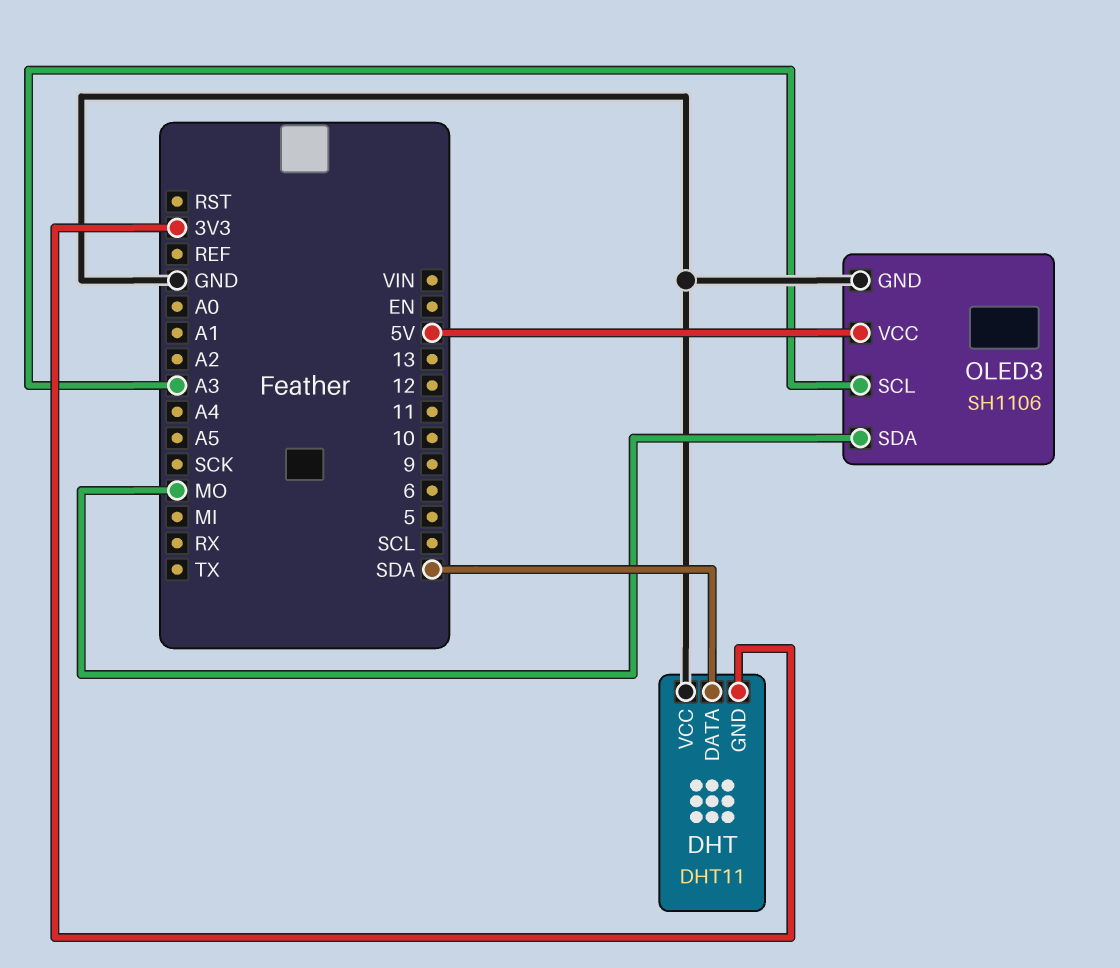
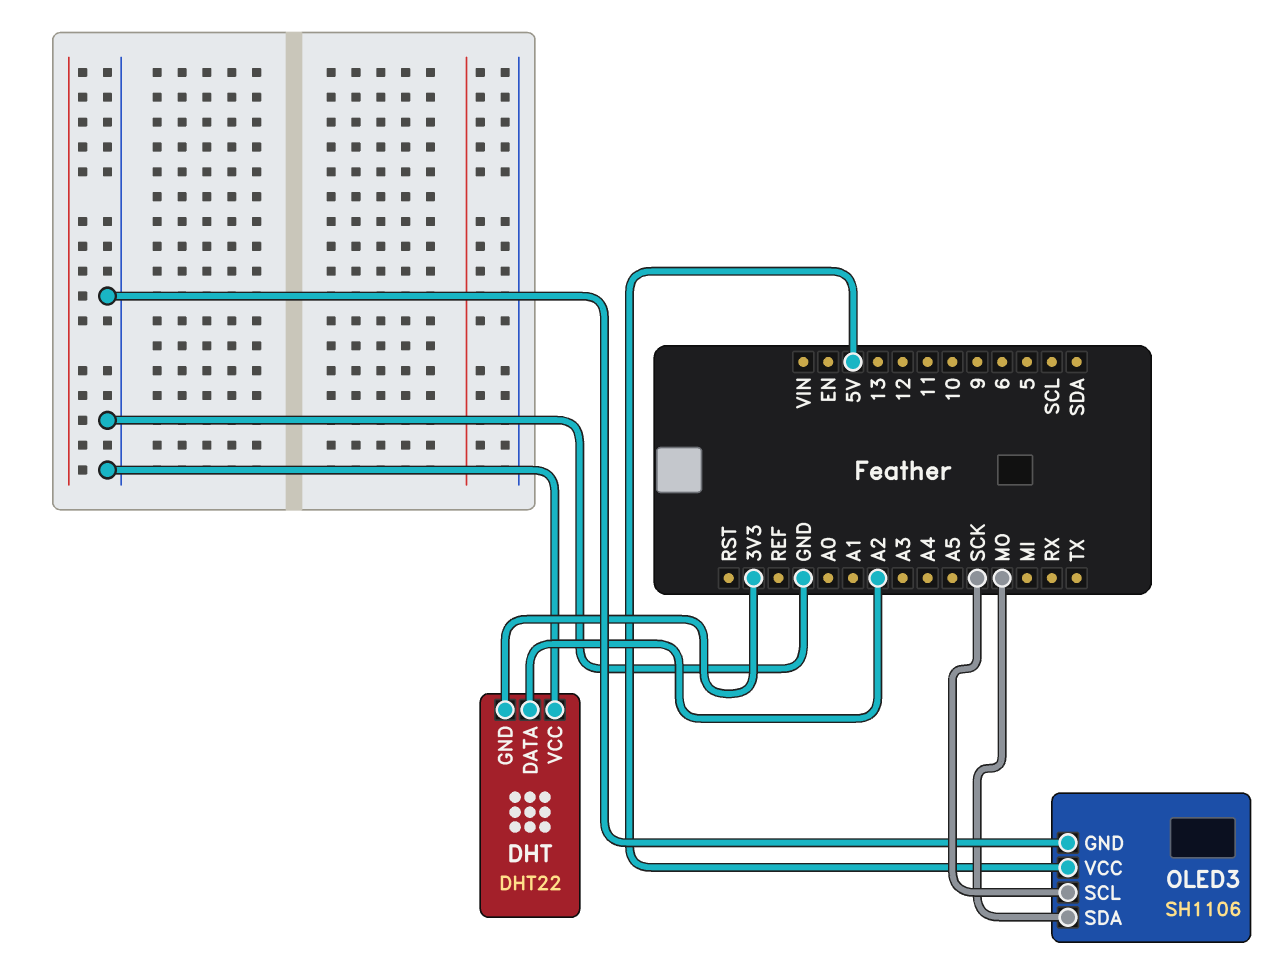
DHT: DHT11 -> DHT22
DHT pin DATA: SDA -> A2
OLED3 pin SCL: A3 -> SCK

